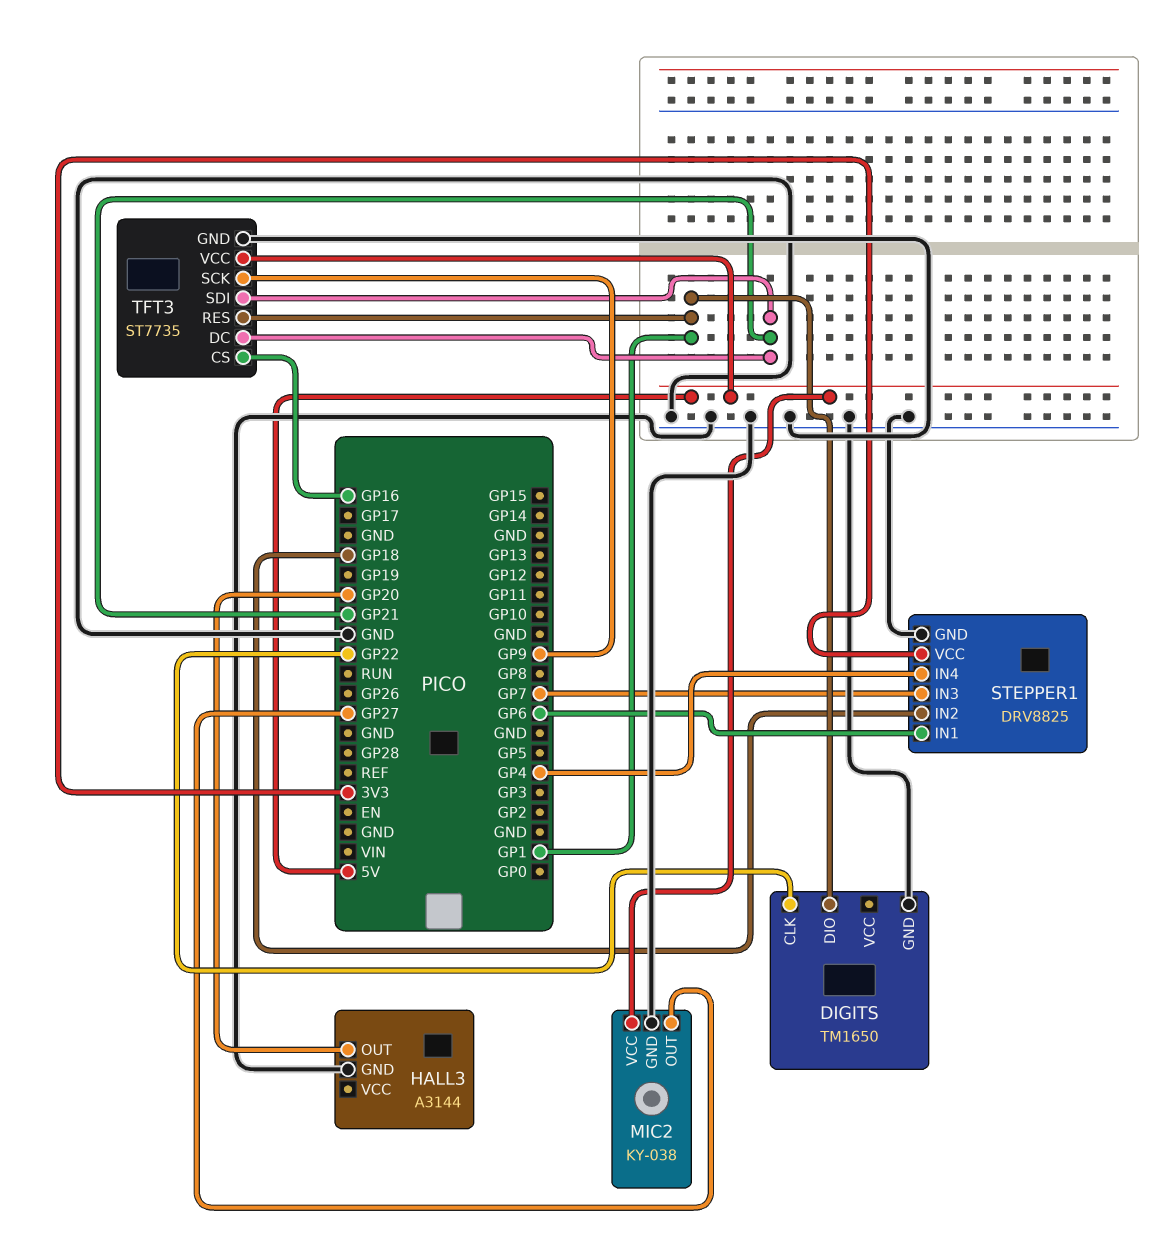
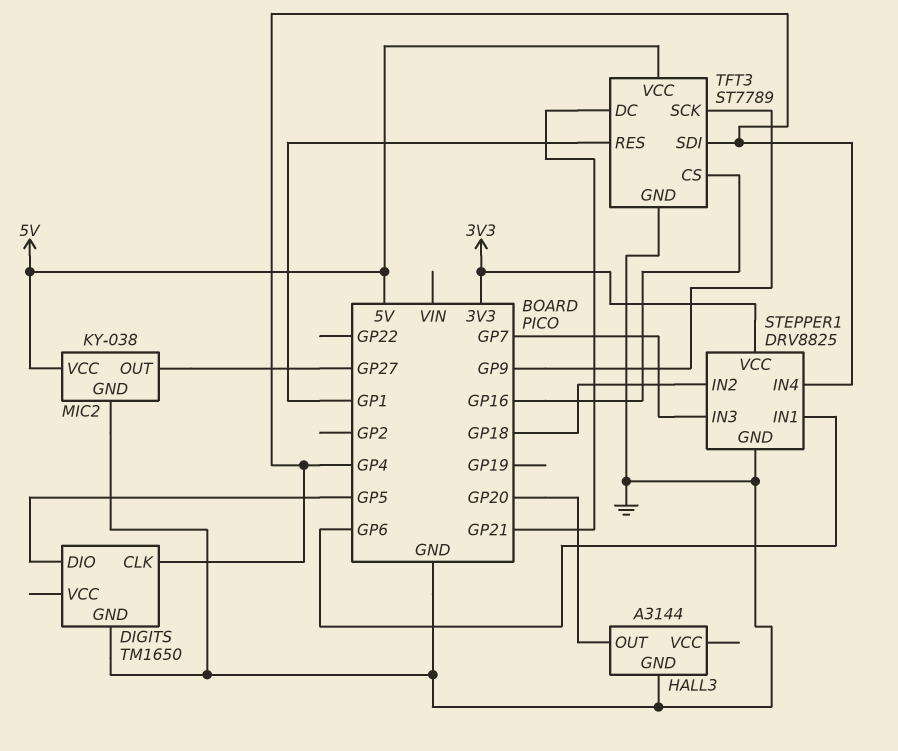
DIGITS pin CLK: GP22 -> GP4
DIGITS pin DIO: GP1 -> GP5
TFT3: ST7735 -> ST7789
TFT3 pin SDI: GP21 -> GP4

